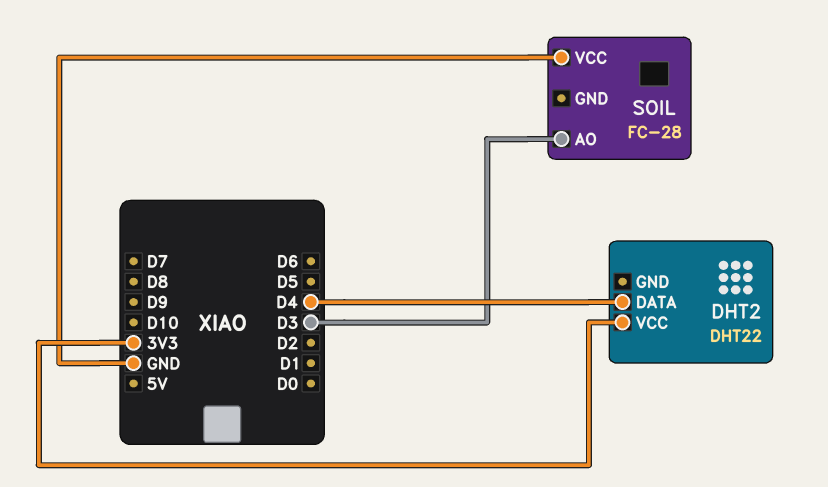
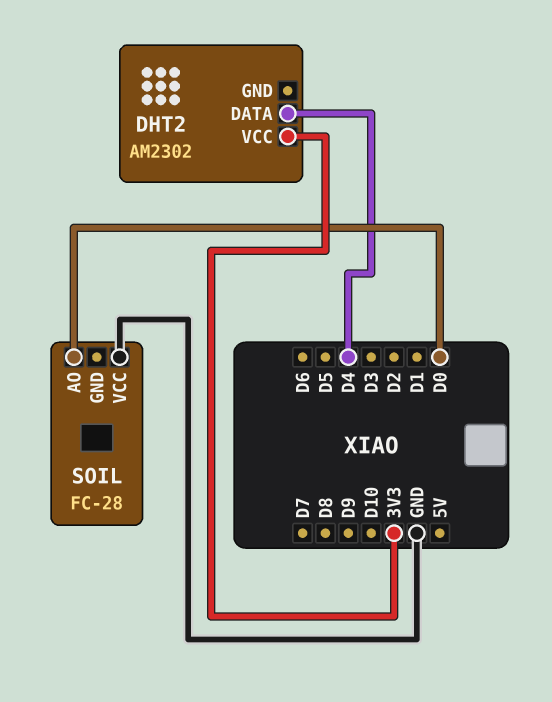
DHT2: DHT22 -> AM2302
SOIL pin AO: D3 -> D0

